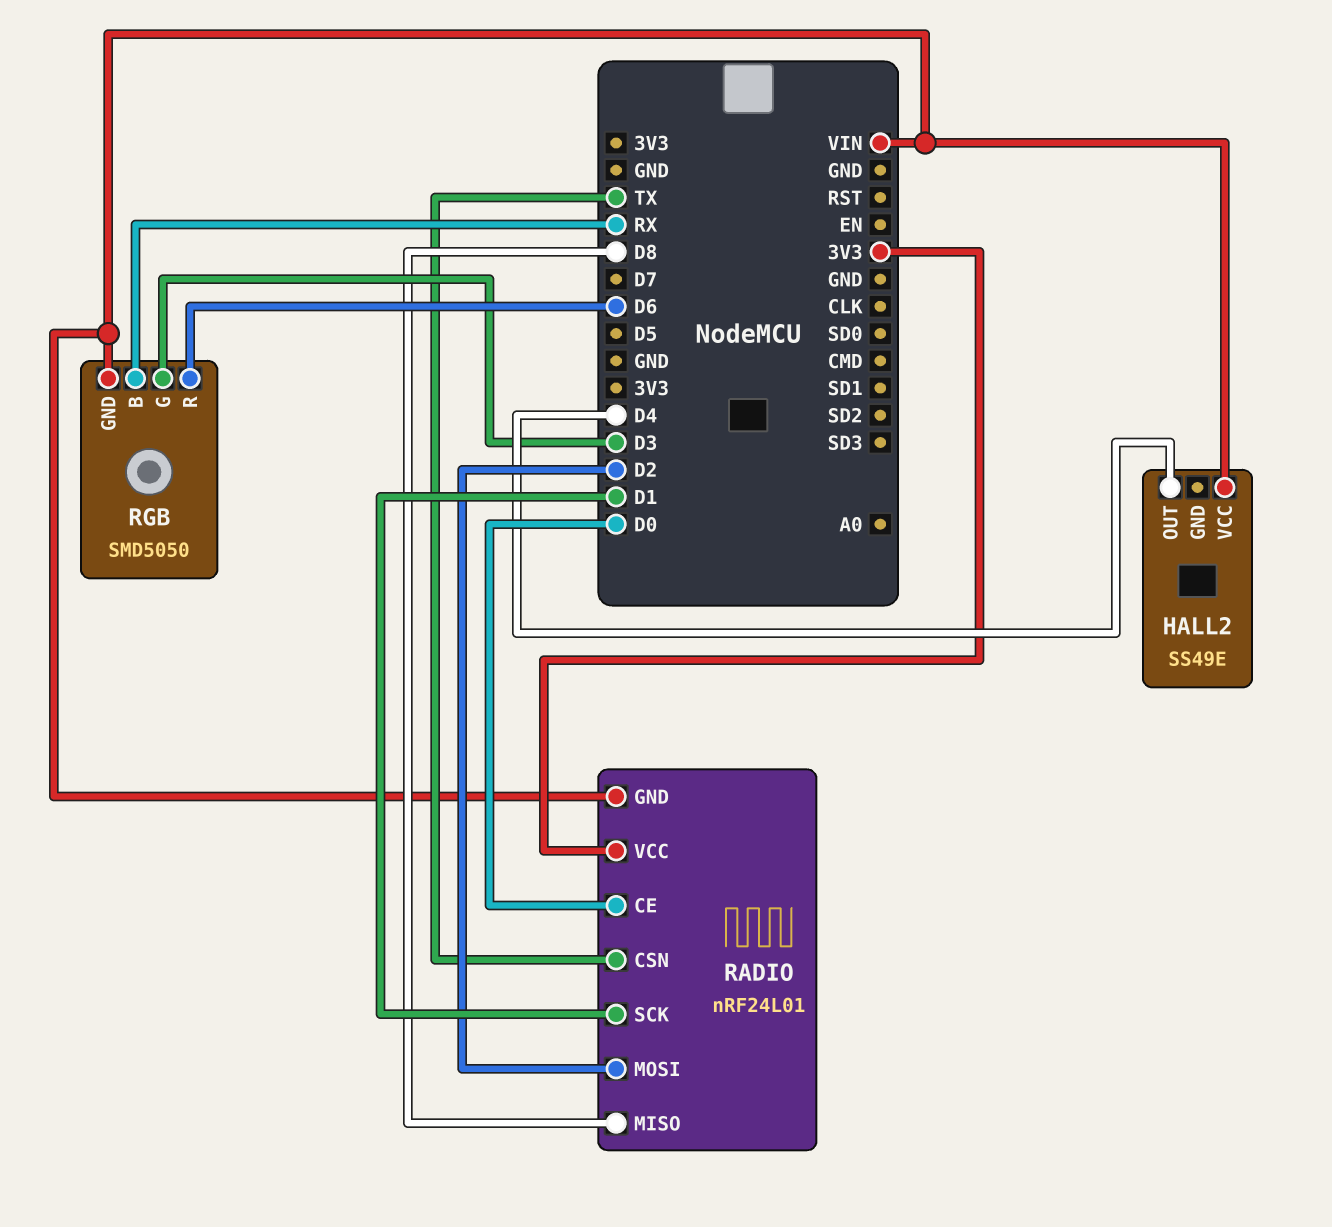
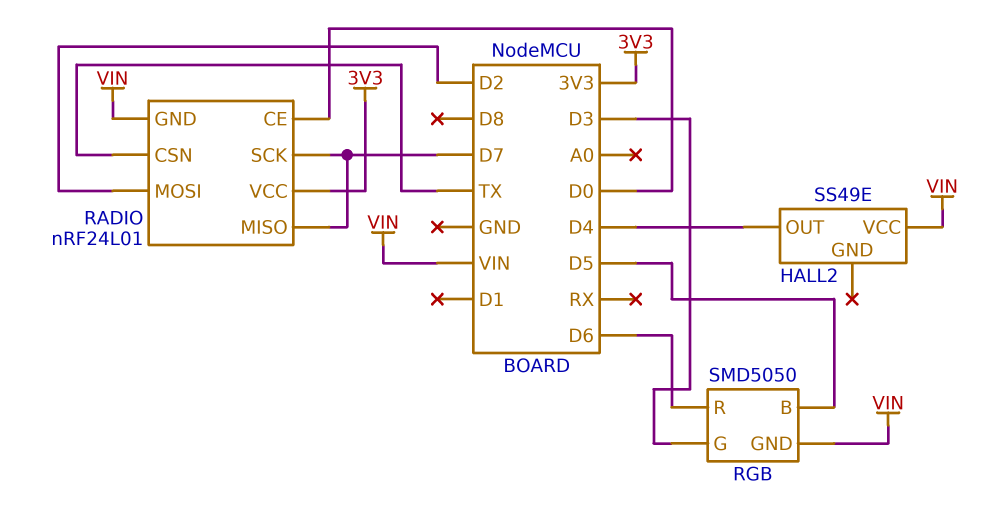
RADIO pin MISO: D8 -> D7
RADIO pin SCK: D1 -> D7
RGB pin B: RX -> D5

